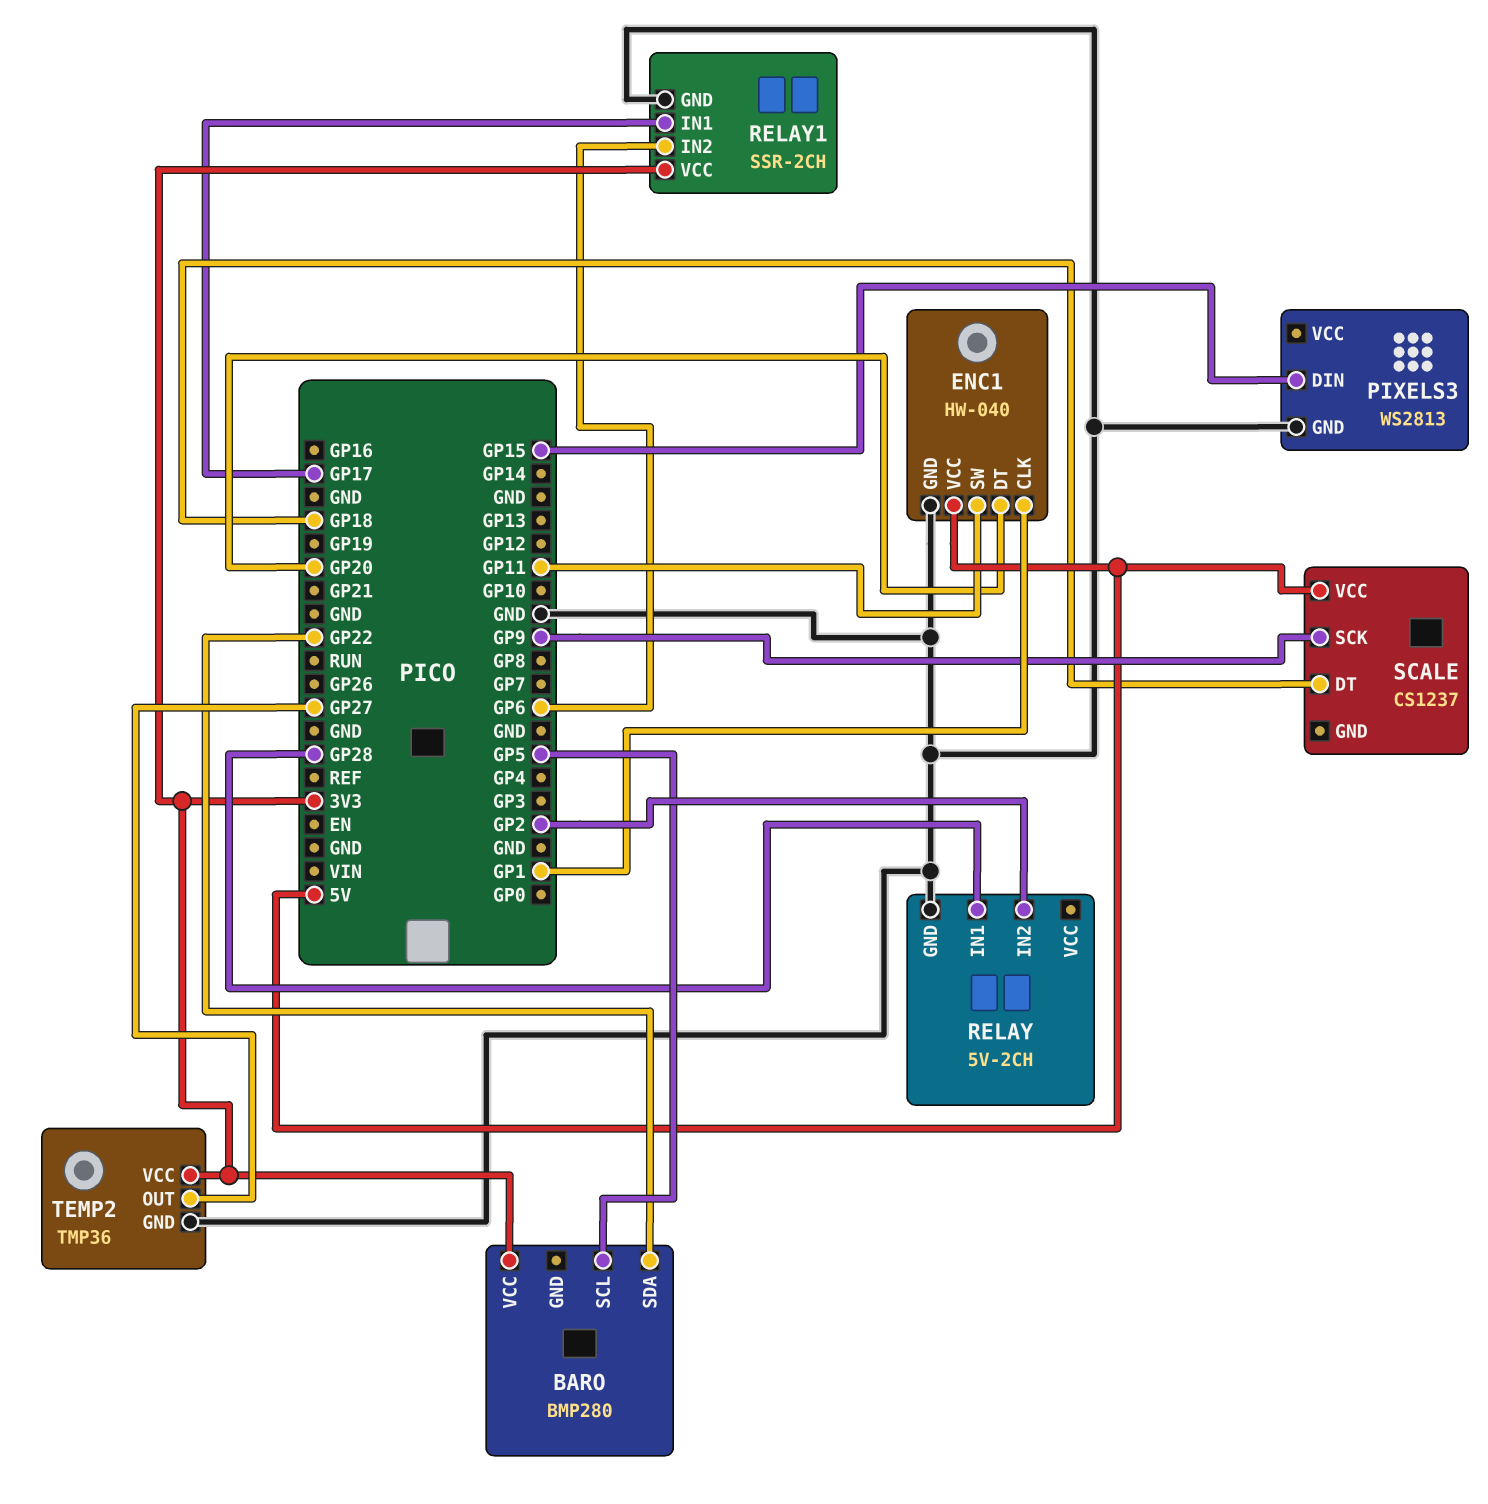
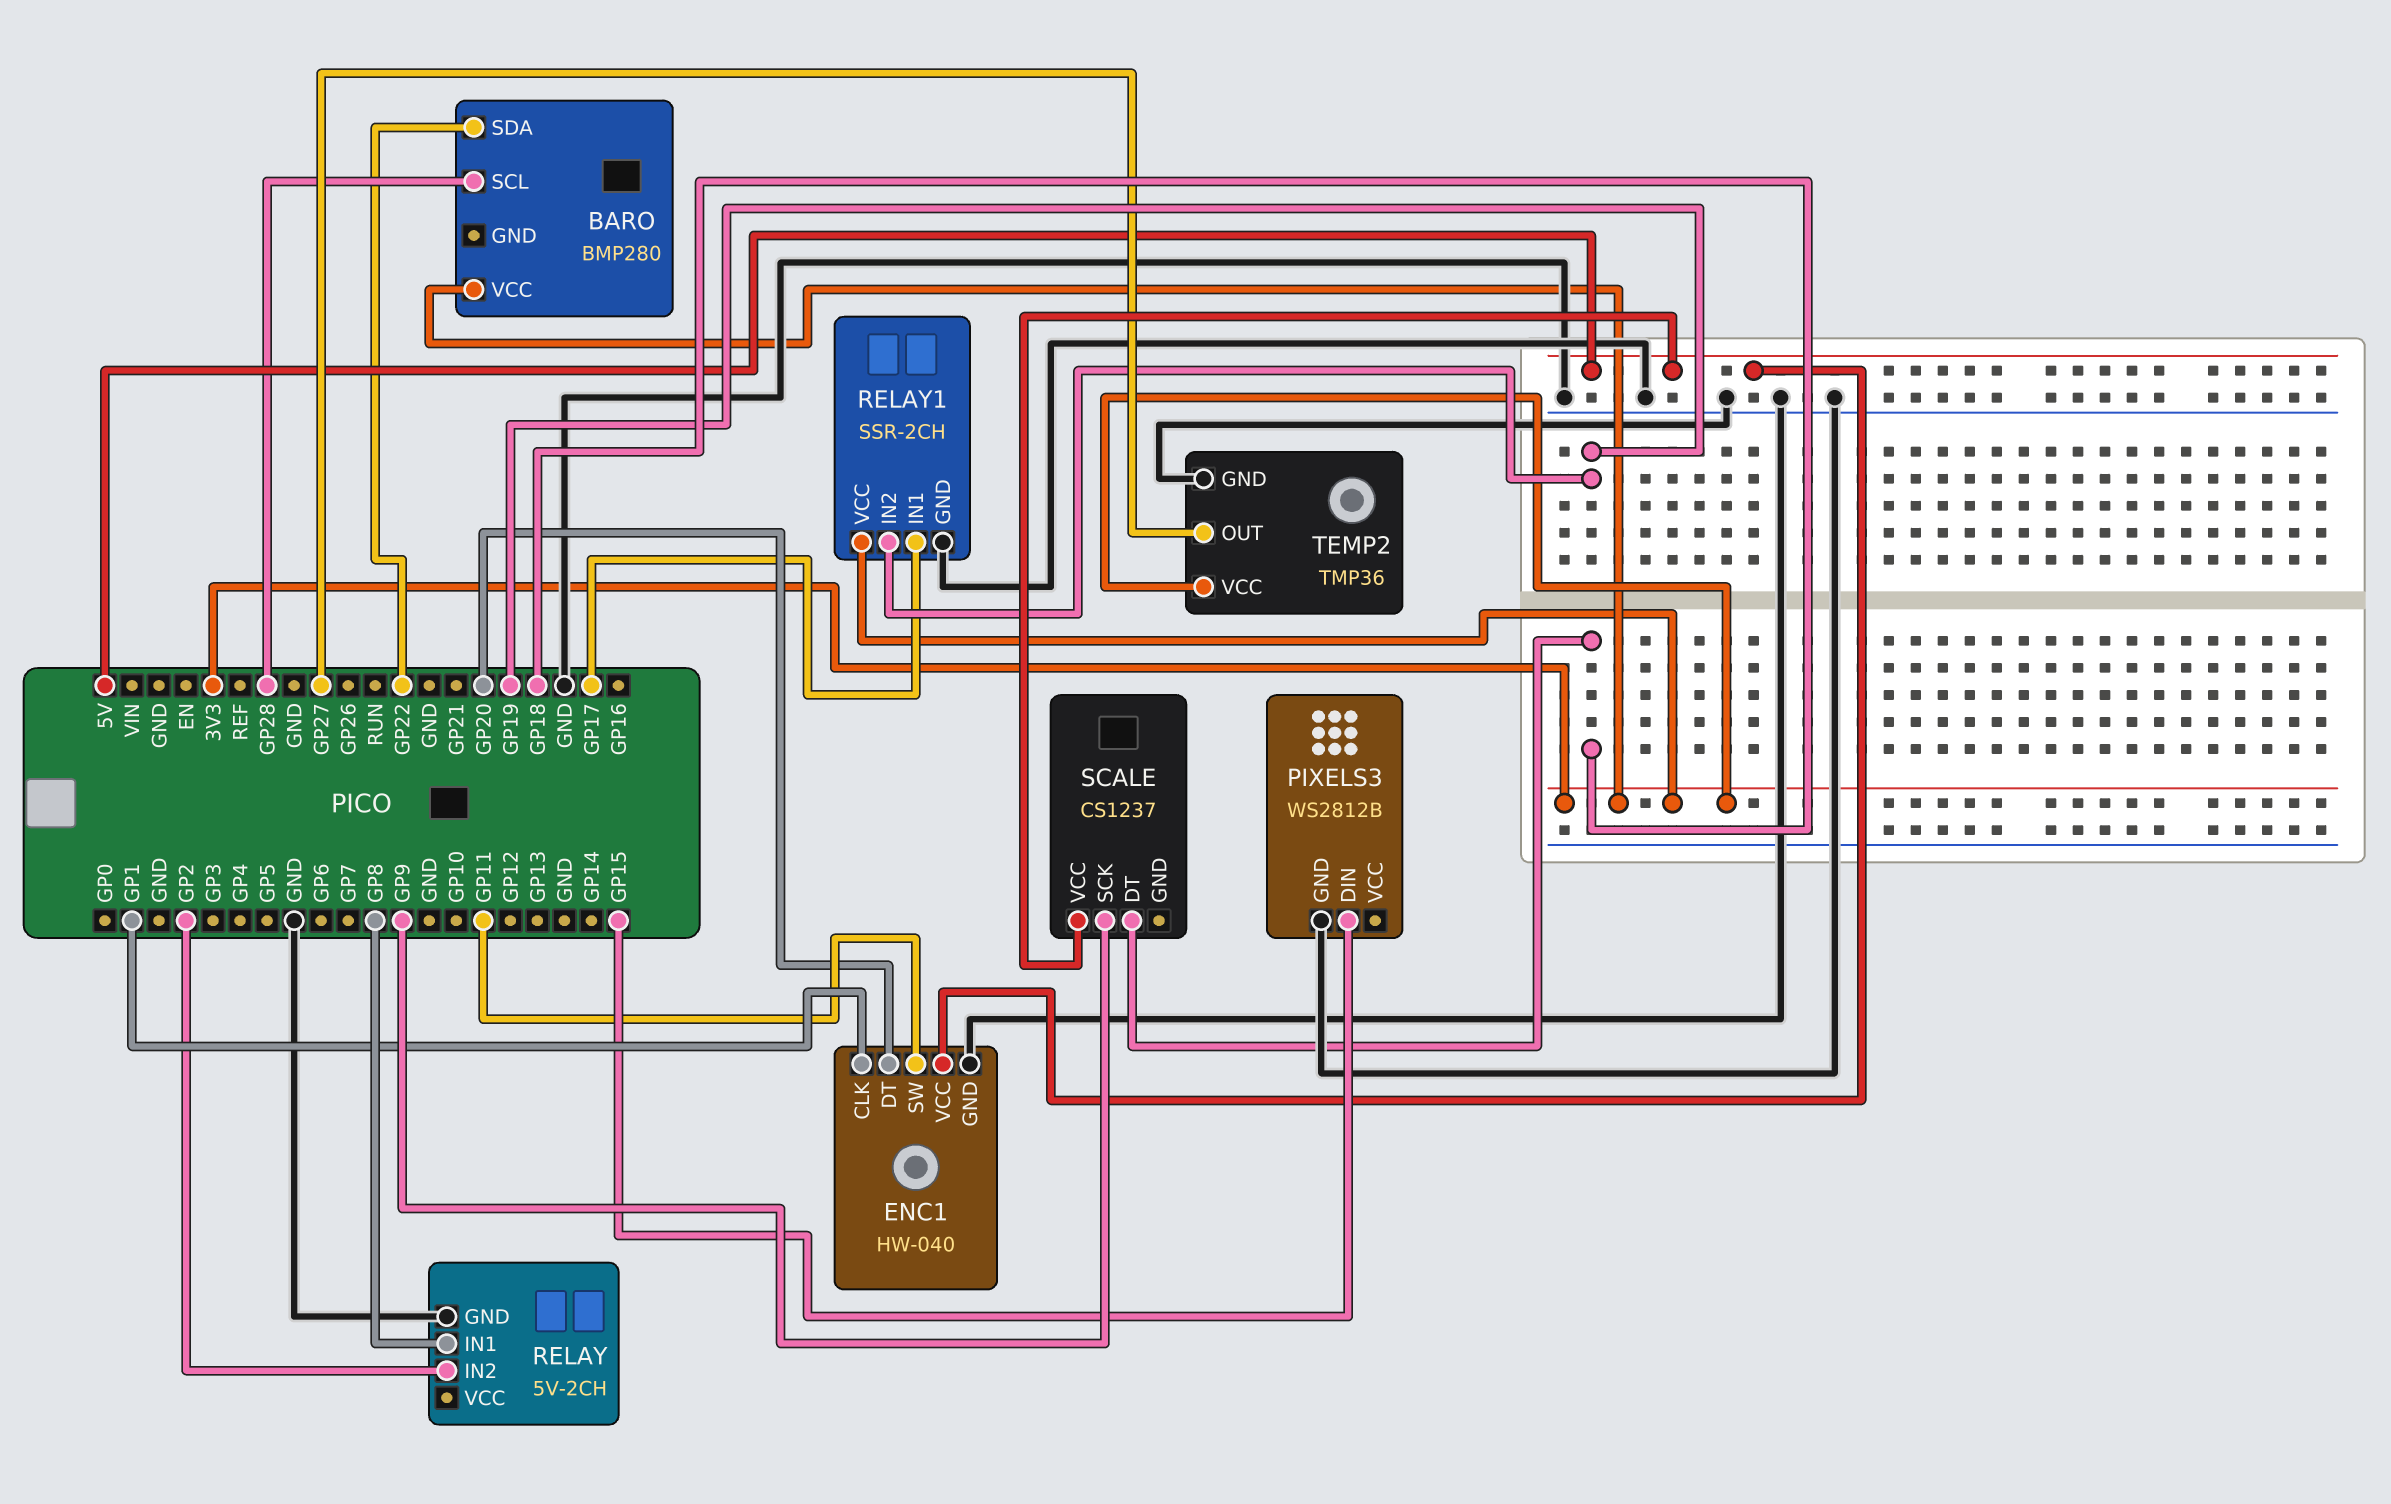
BARO pin SCL: GP5 -> GP28
PIXELS3: WS2813 -> WS2812B
RELAY pin IN1: GP28 -> GP8
RELAY1 pin IN2: GP6 -> GP19

